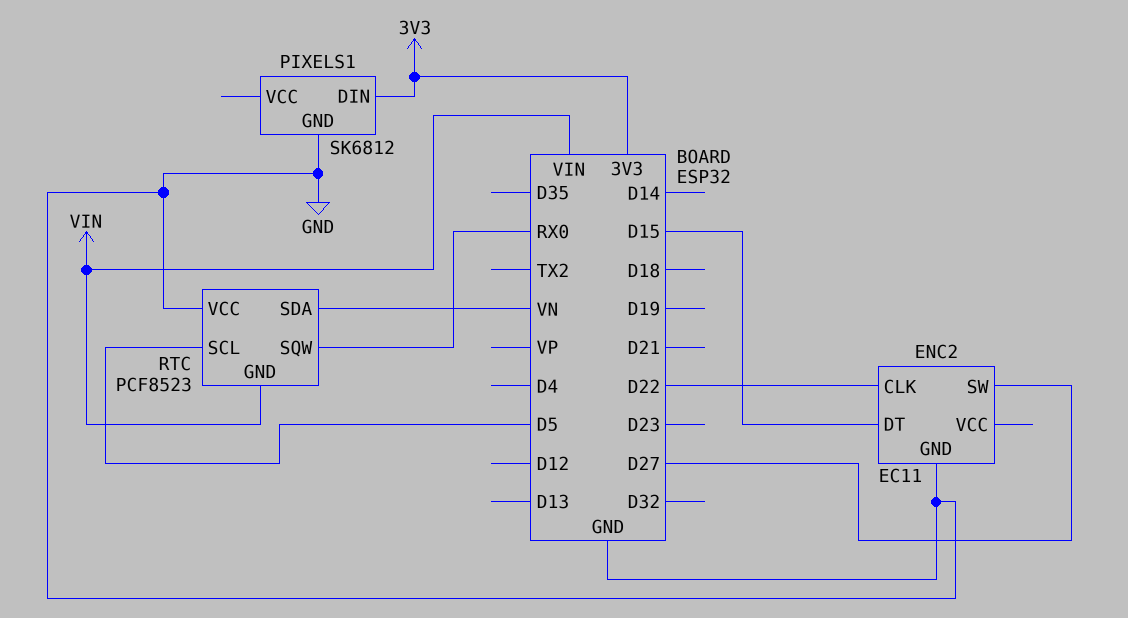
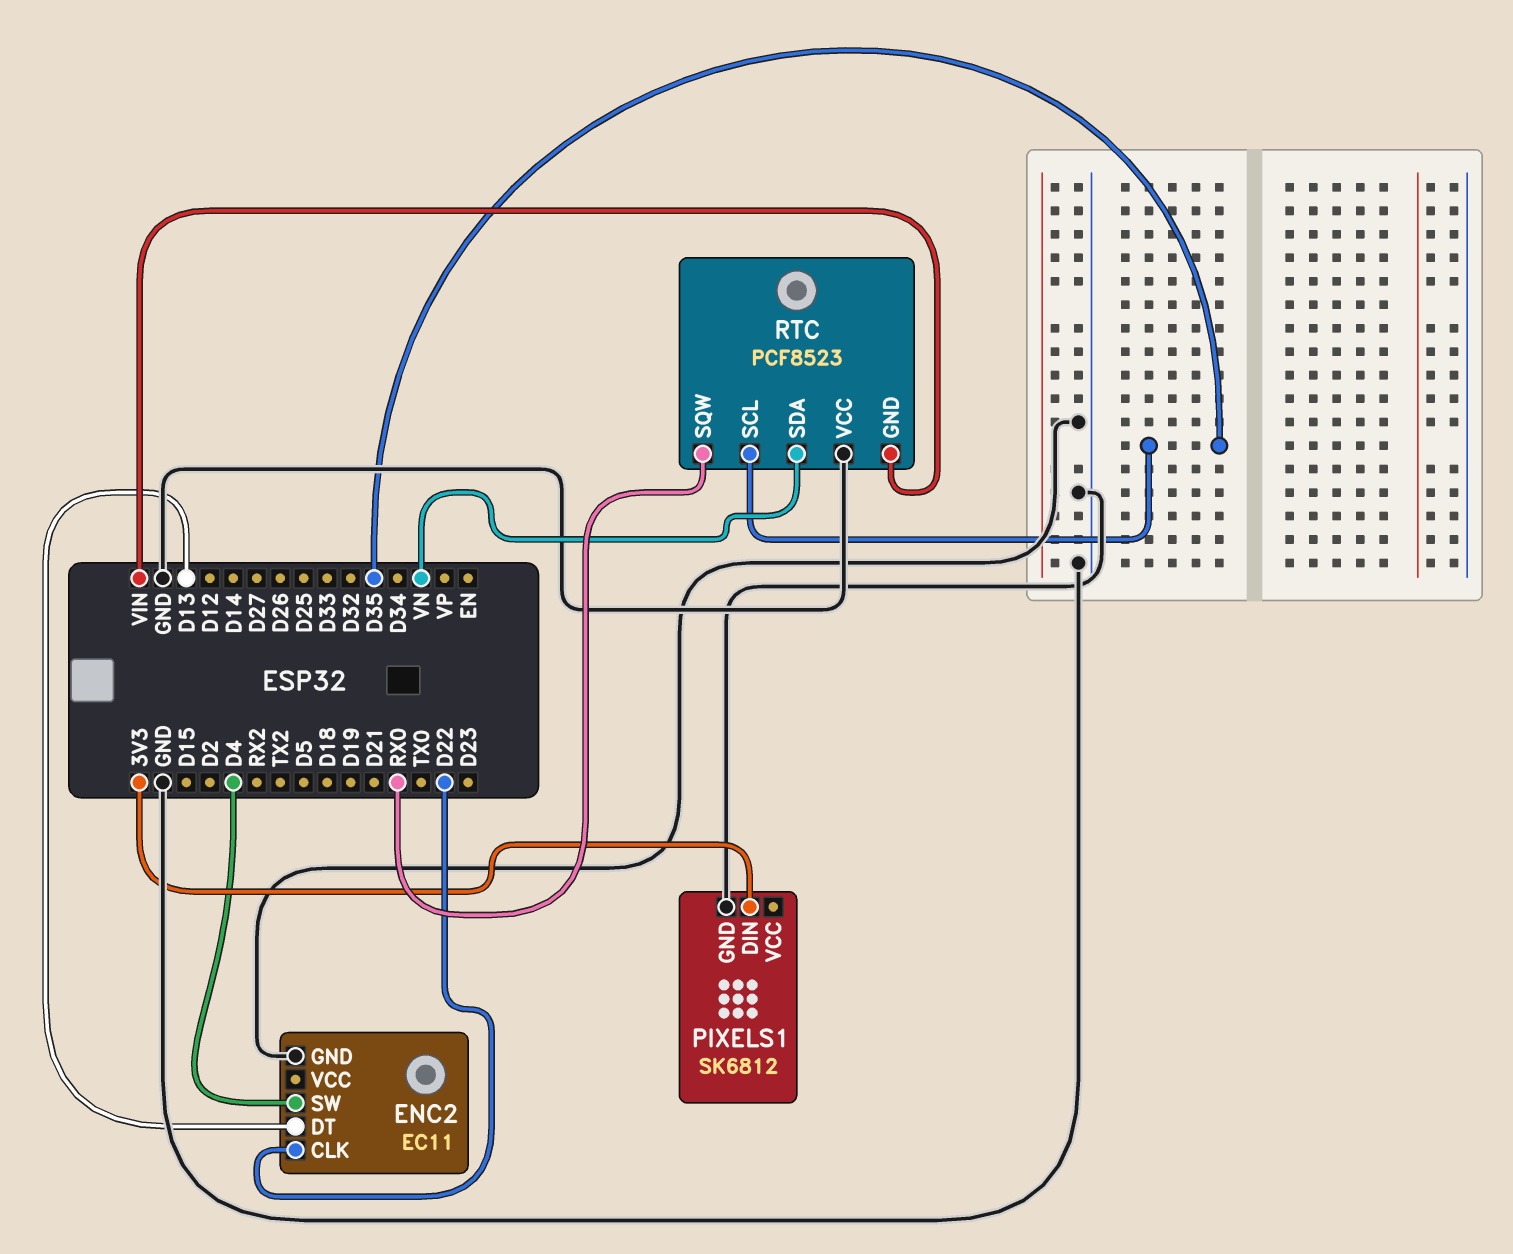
ENC2 pin DT: D15 -> D13
ENC2 pin SW: D27 -> D4
RTC pin SCL: D5 -> D35

